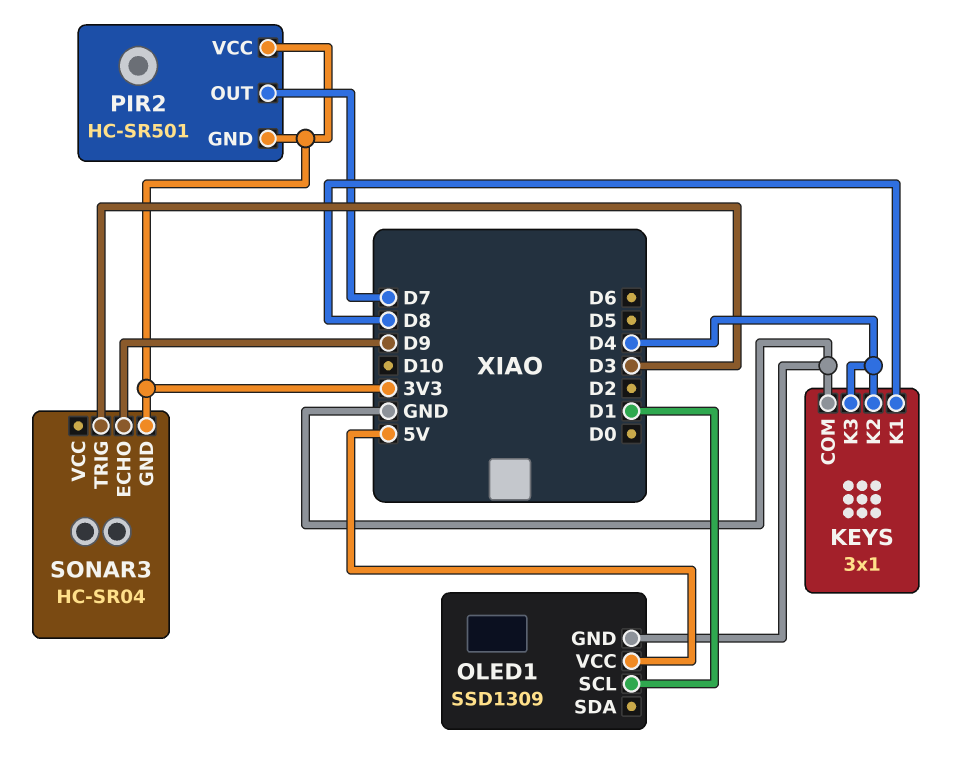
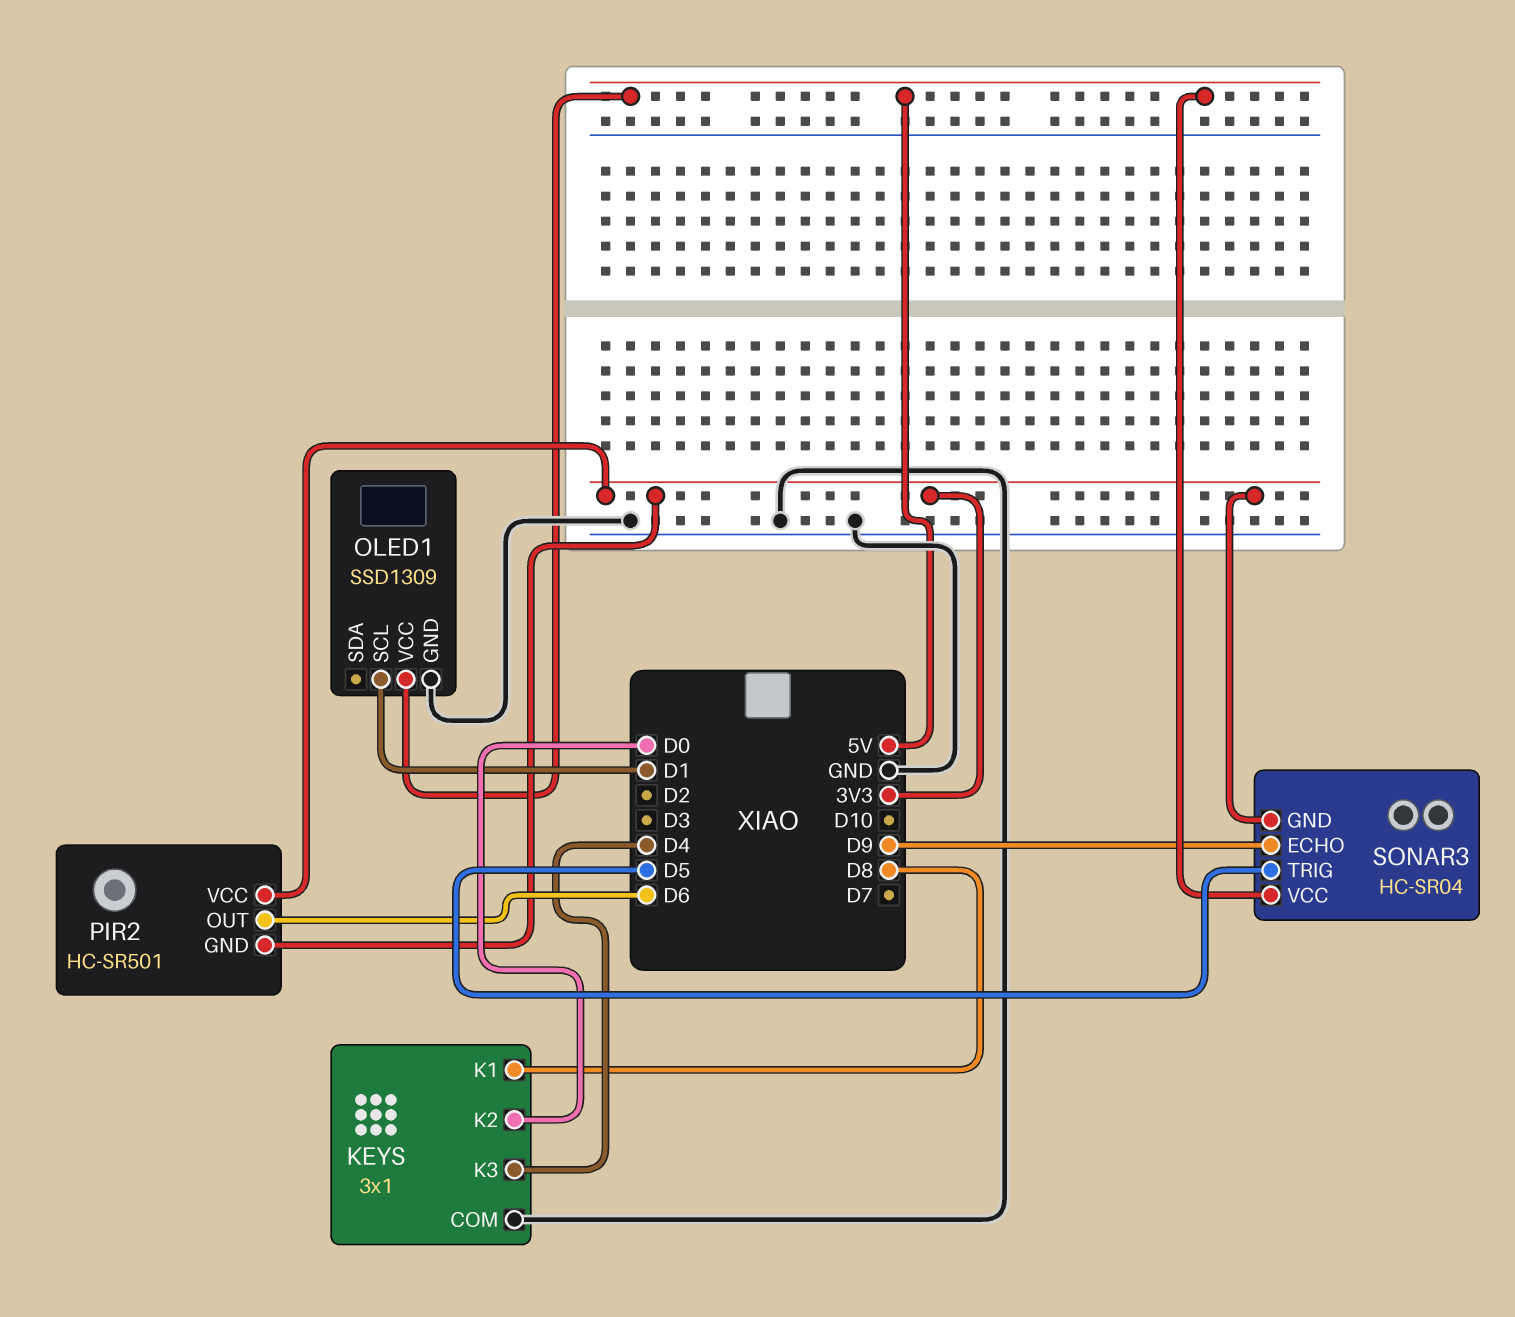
KEYS pin K2: D4 -> D0
PIR2 pin OUT: D7 -> D6
SONAR3 pin TRIG: D3 -> D5
SONAR3 pin VCC: none -> 5V

